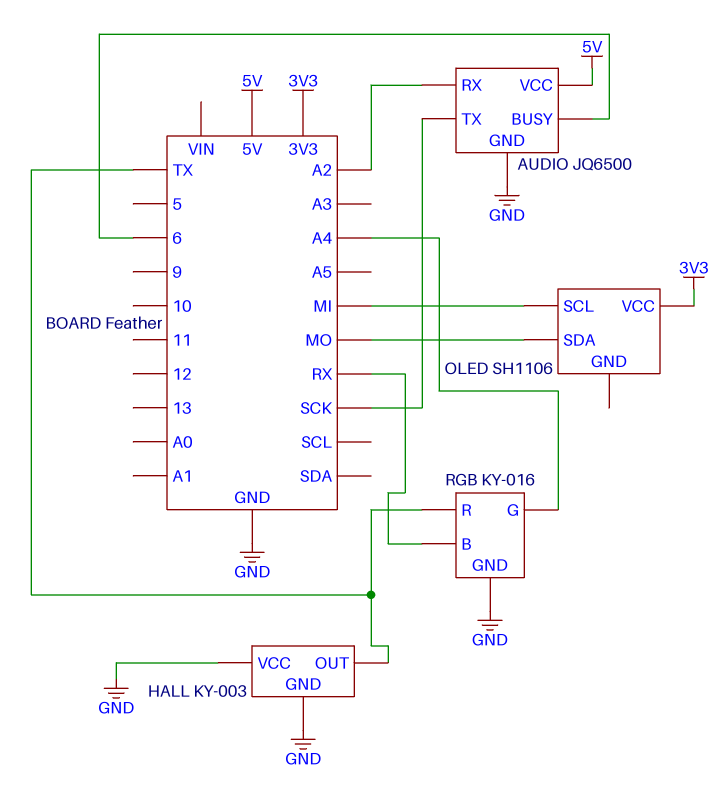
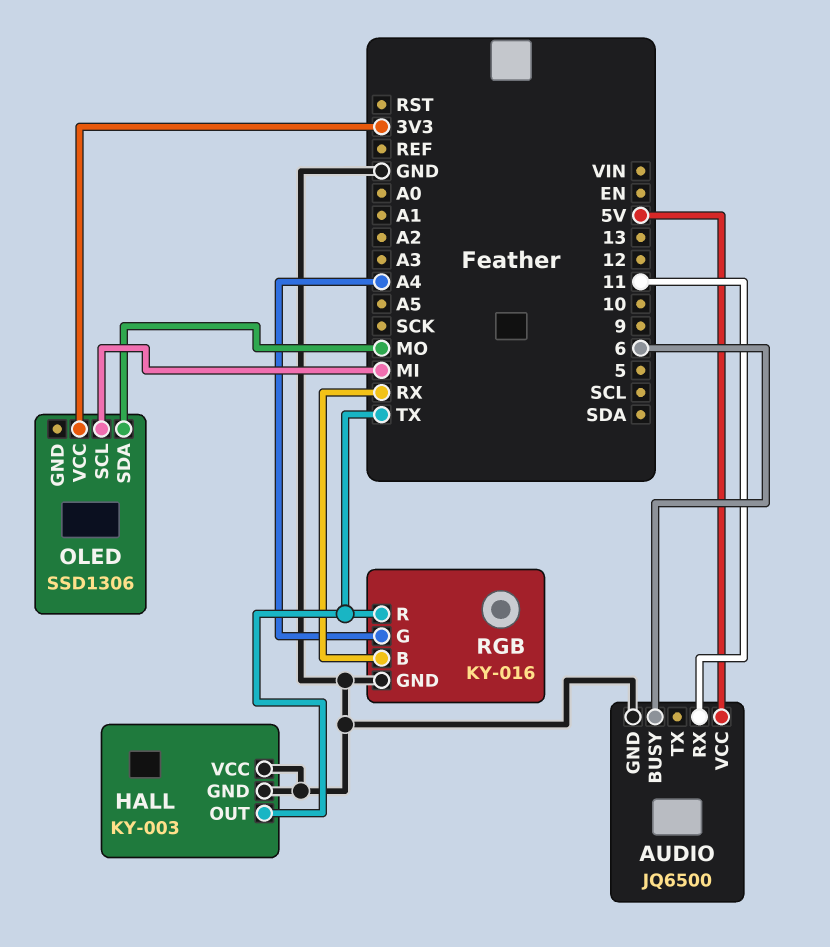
AUDIO pin RX: A2 -> 11
AUDIO pin TX: SCK -> none
OLED: SH1106 -> SSD1306

